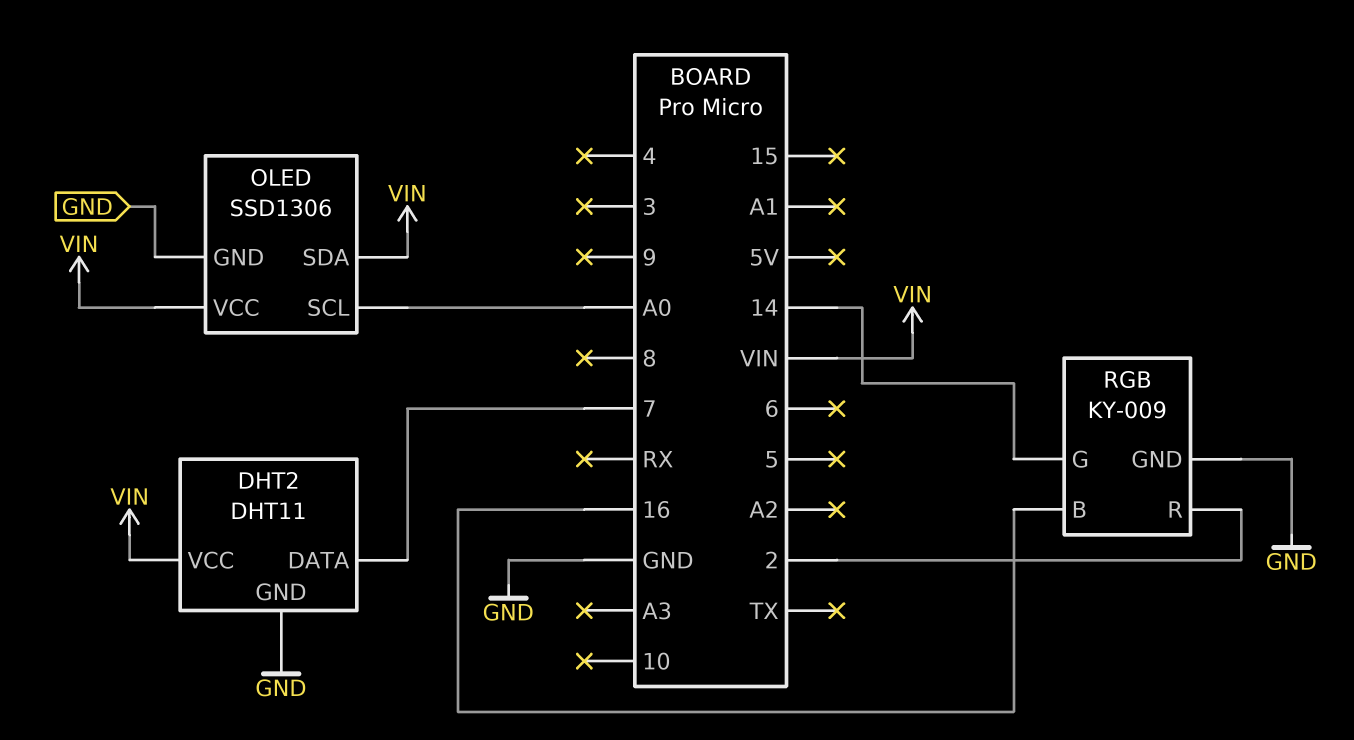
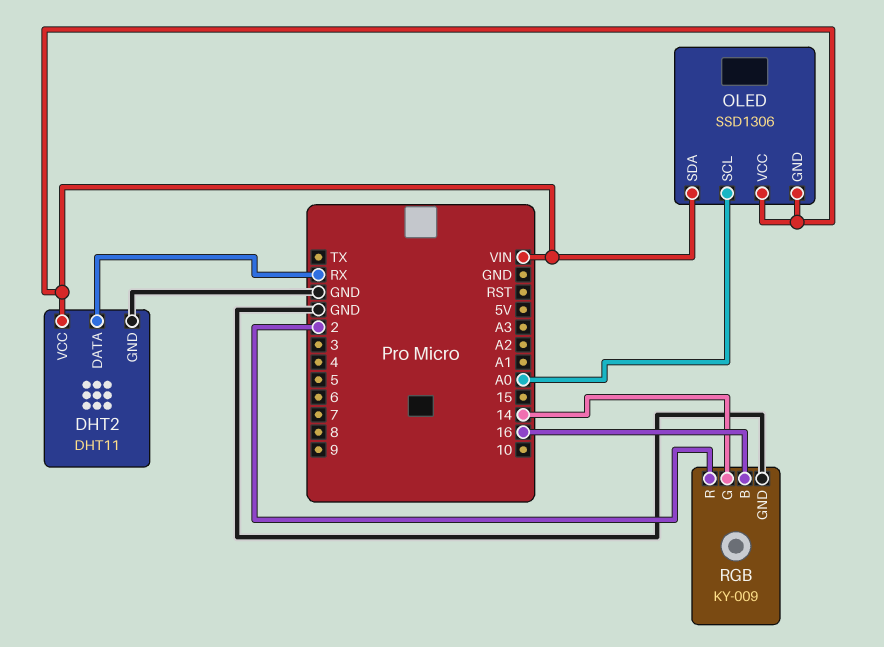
DHT2 pin DATA: 7 -> RX
OLED pin GND: GND -> VIN

